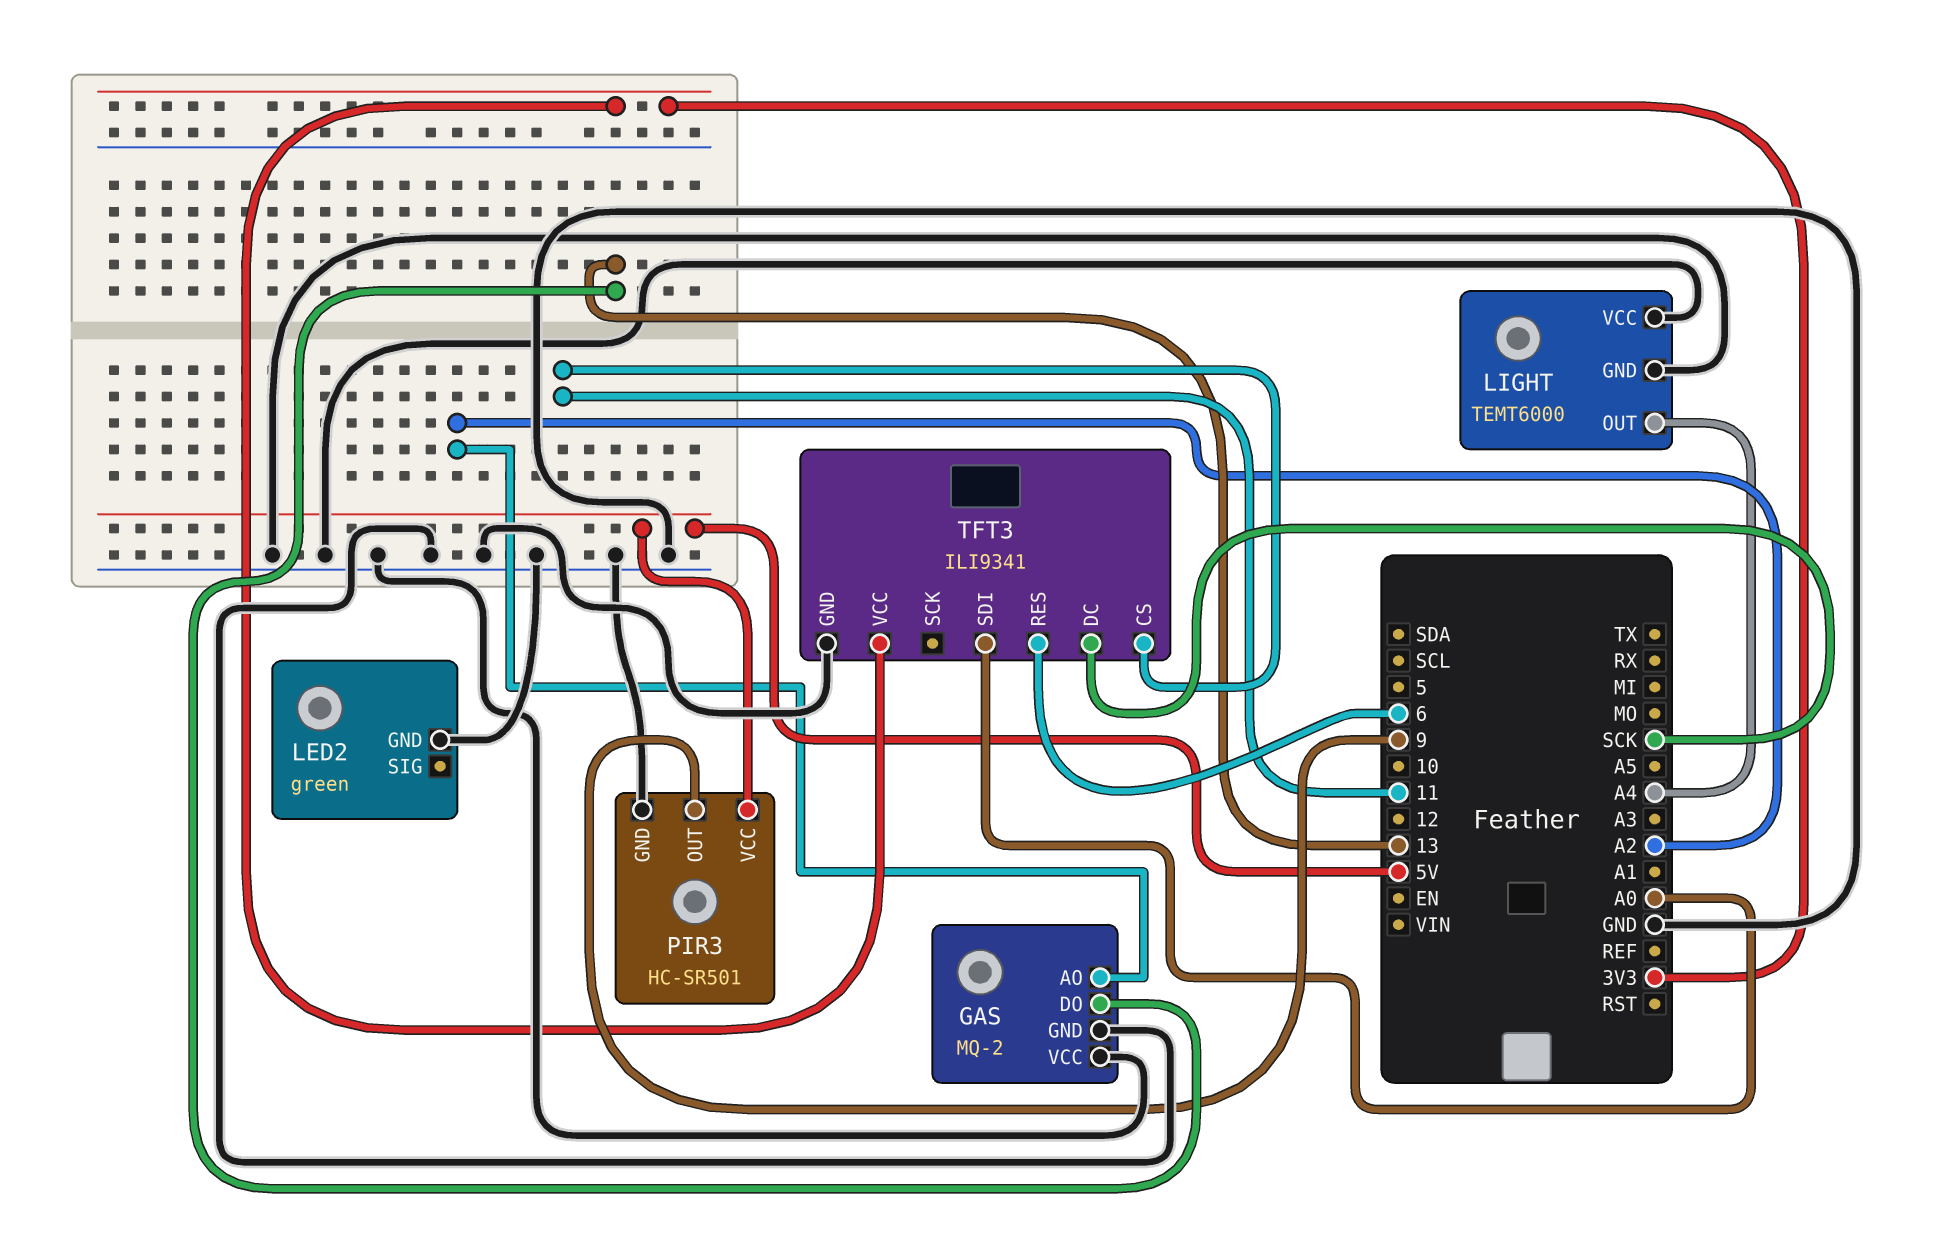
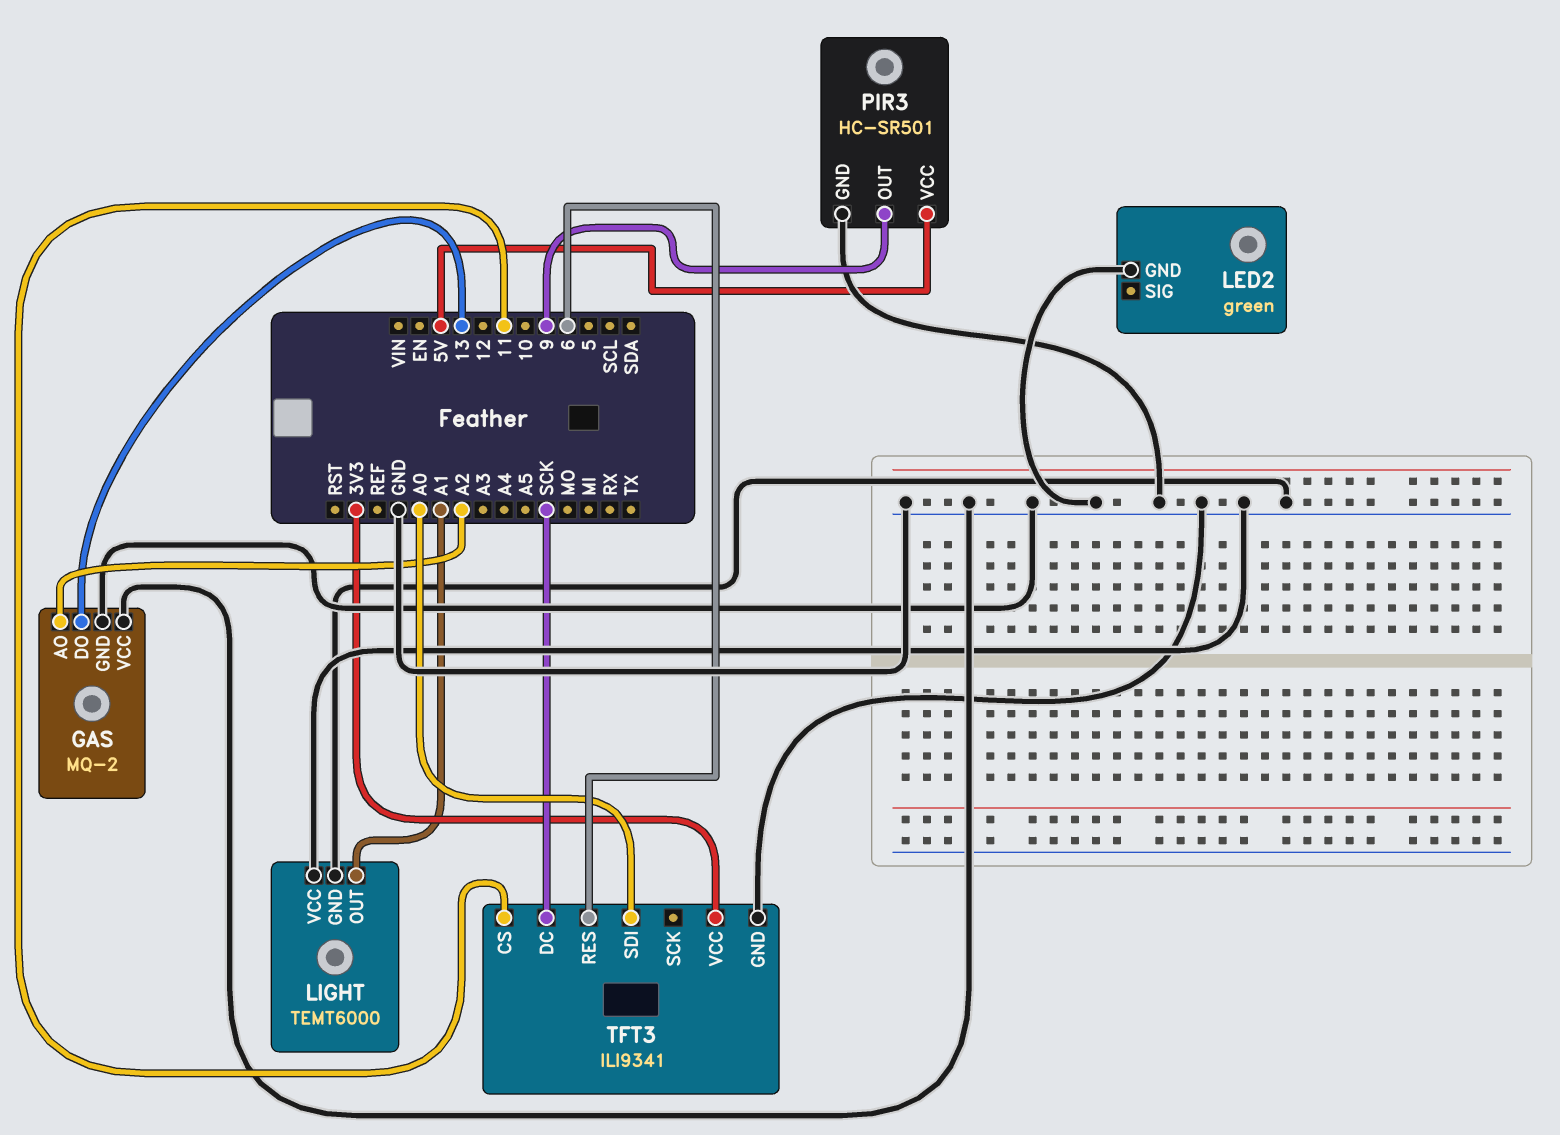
LIGHT pin OUT: A4 -> A1

